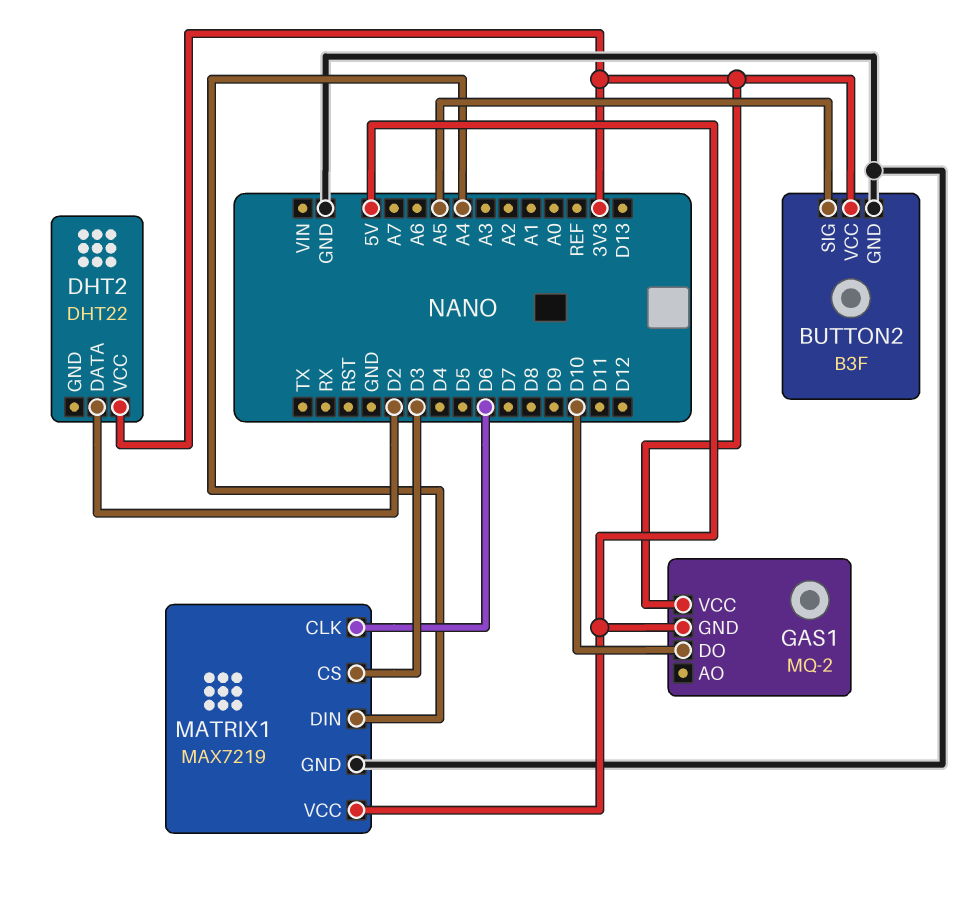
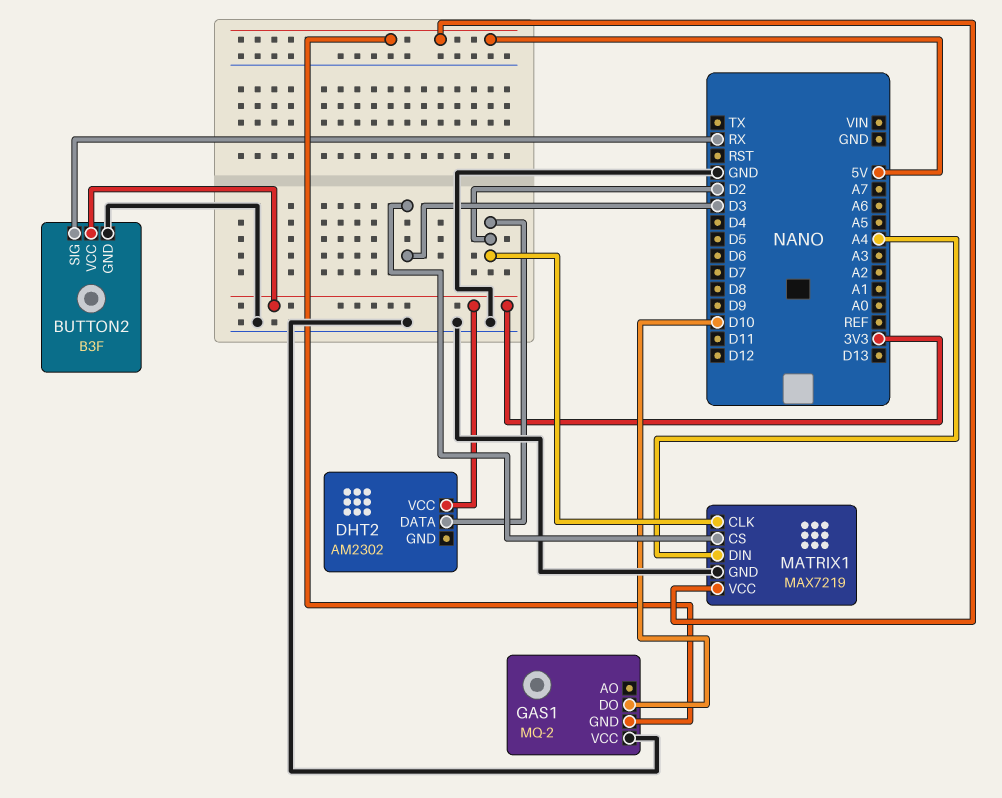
BUTTON2 pin SIG: A5 -> RX
DHT2: DHT22 -> AM2302
GAS1 pin VCC: 3V3 -> GND
MATRIX1 pin CLK: D6 -> D2

